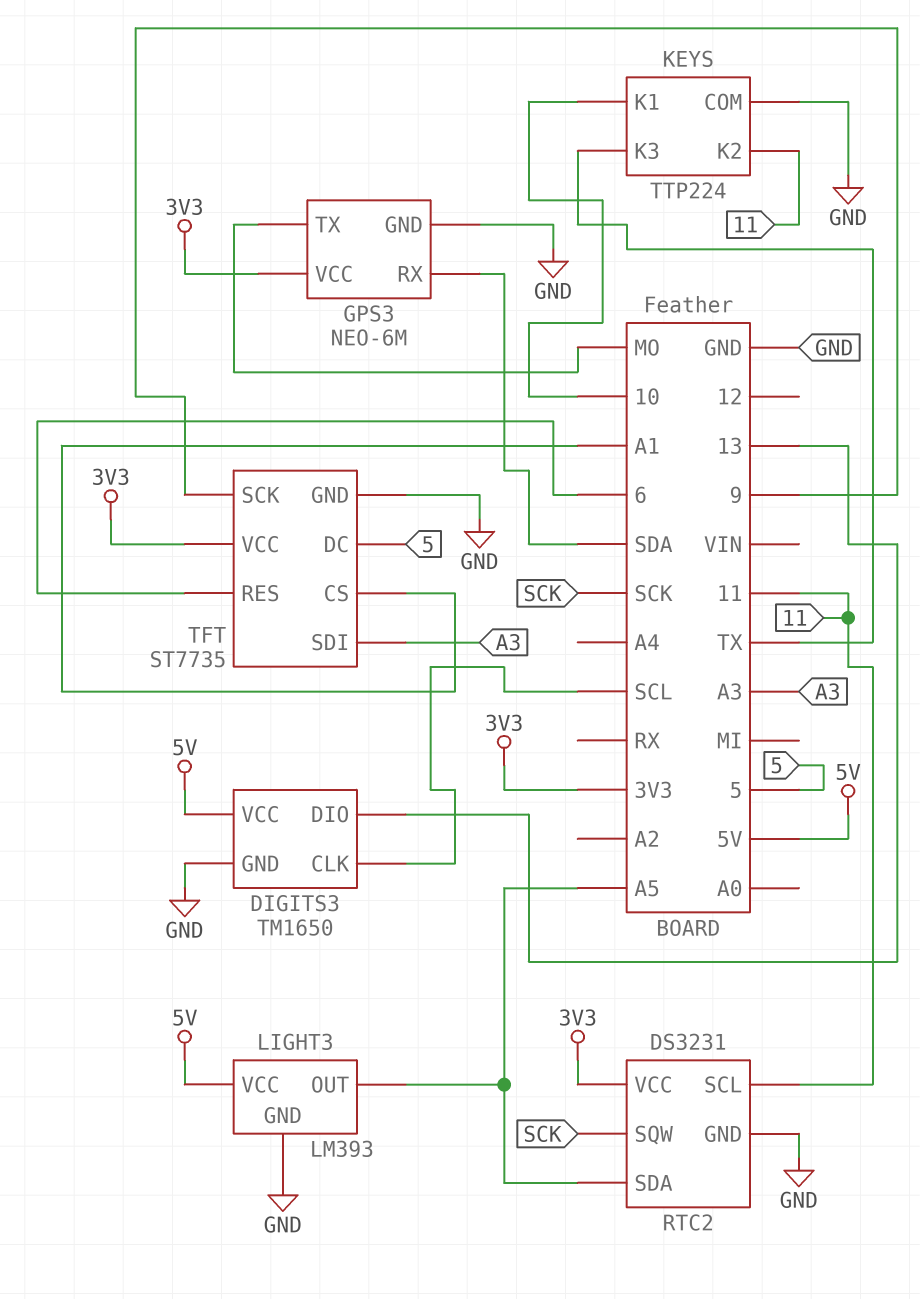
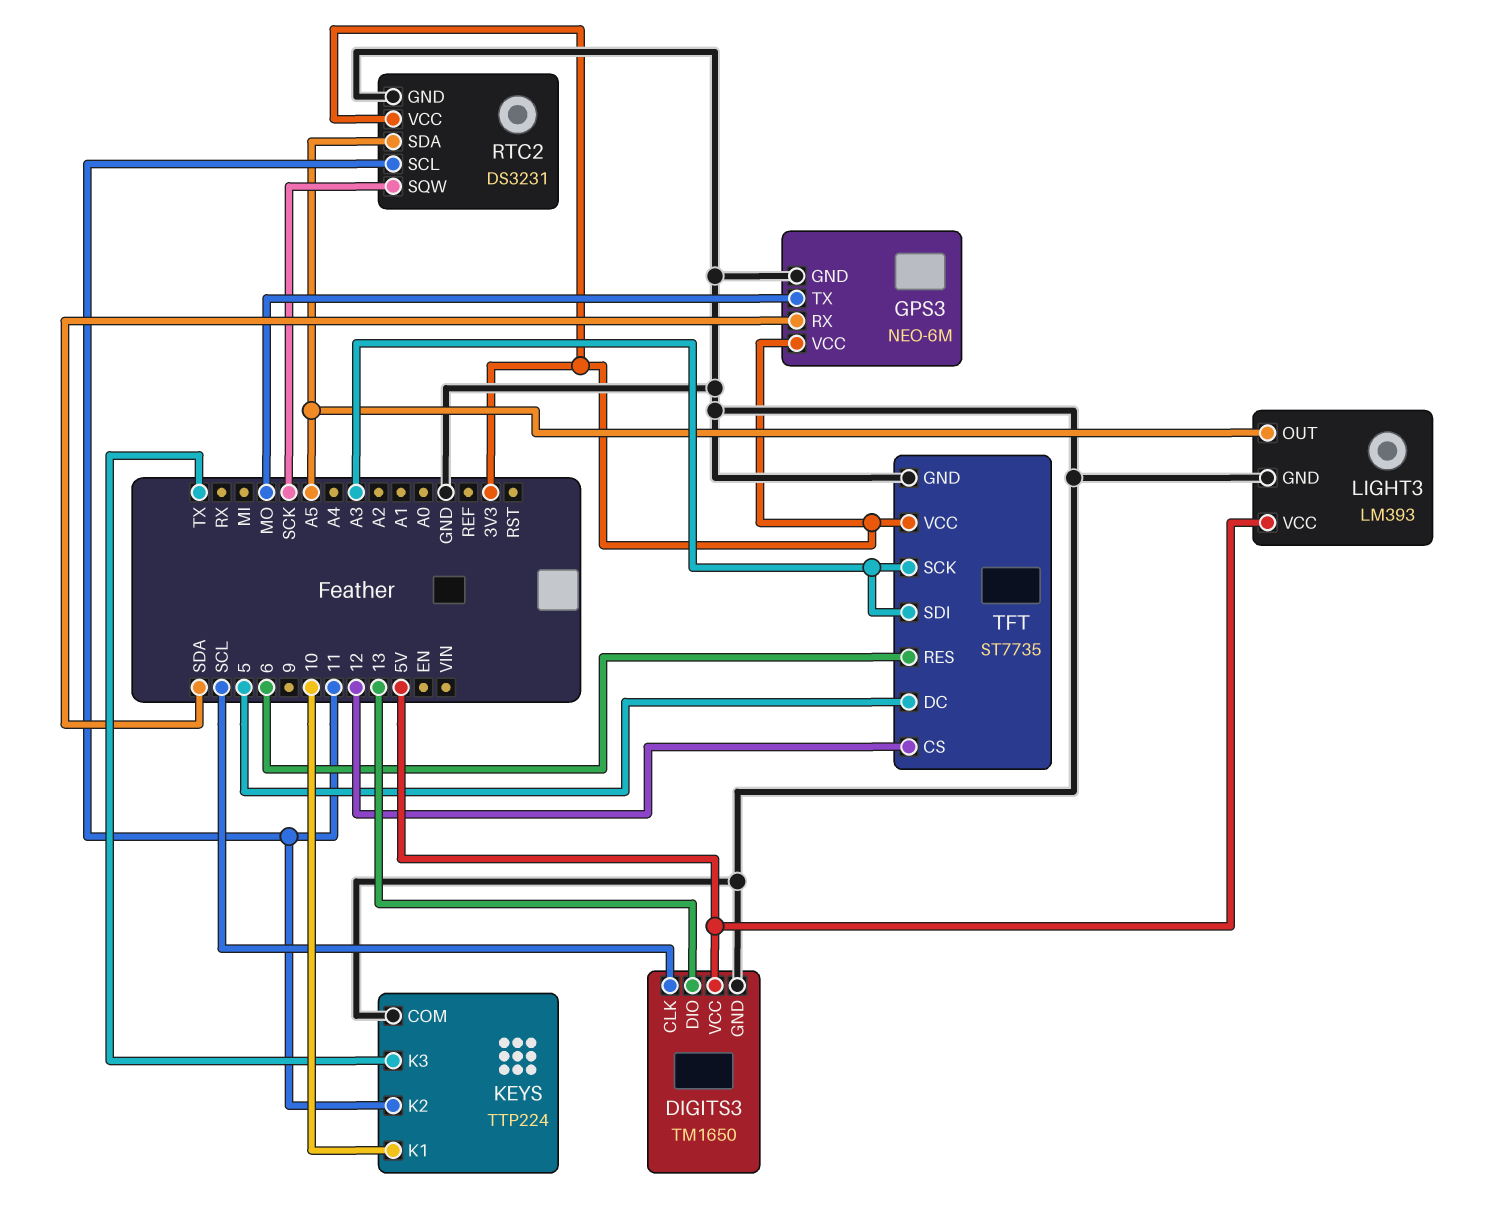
TFT pin CS: A1 -> 12
TFT pin SCK: 9 -> A3

